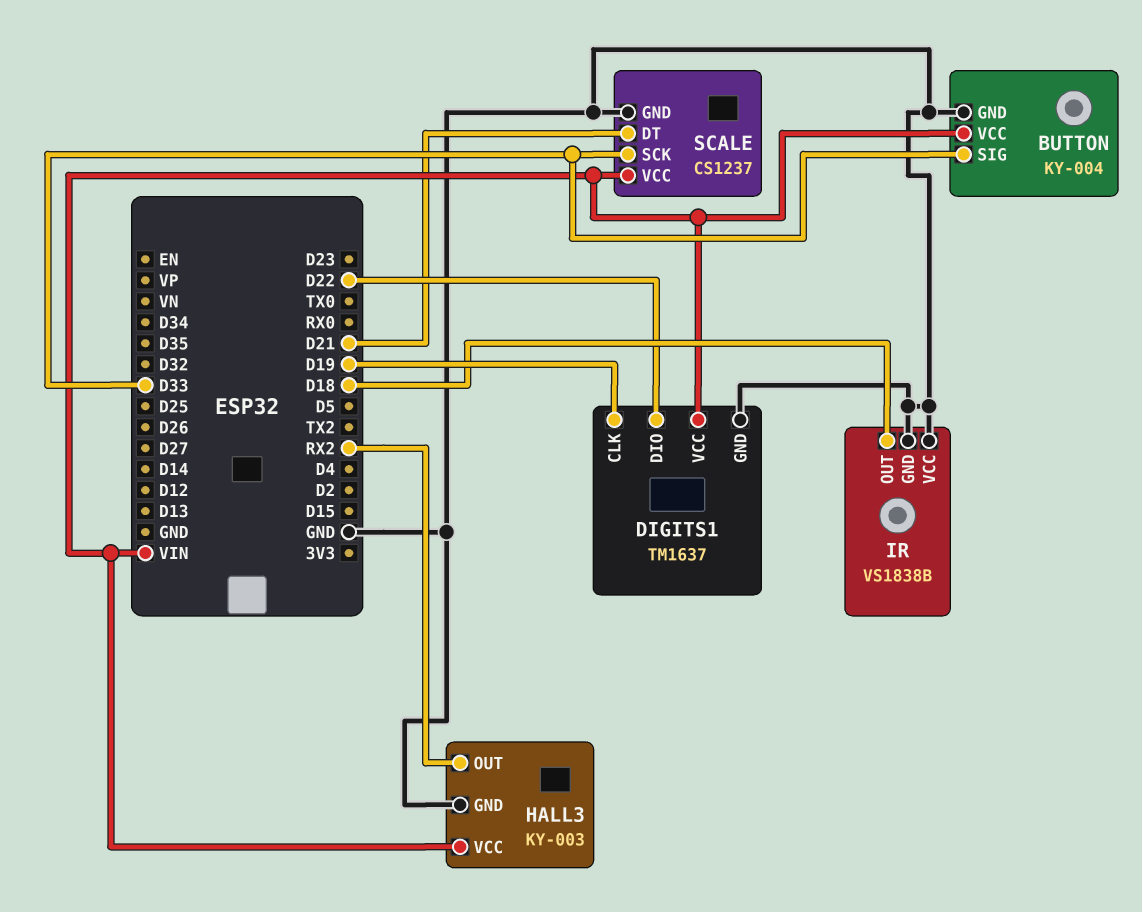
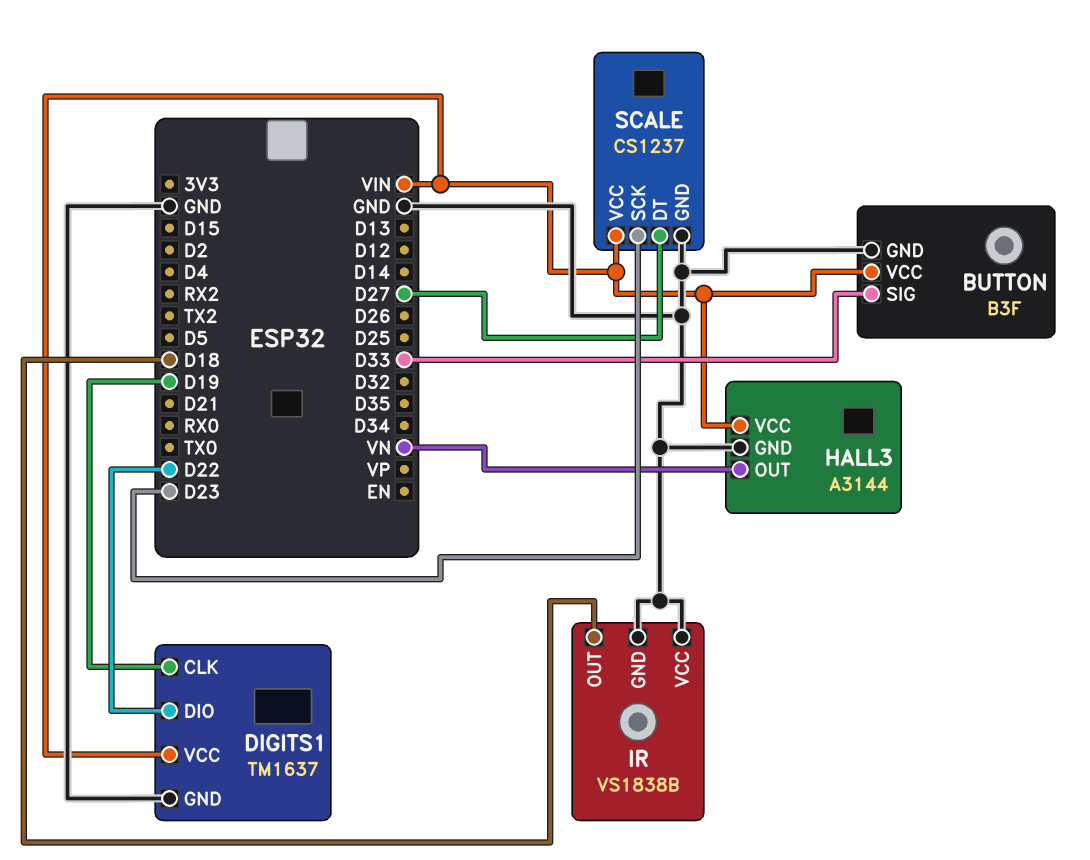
BUTTON: KY-004 -> B3F
HALL3: KY-003 -> A3144
HALL3 pin OUT: RX2 -> VN
SCALE pin DT: D21 -> D27
SCALE pin SCK: D33 -> D23

